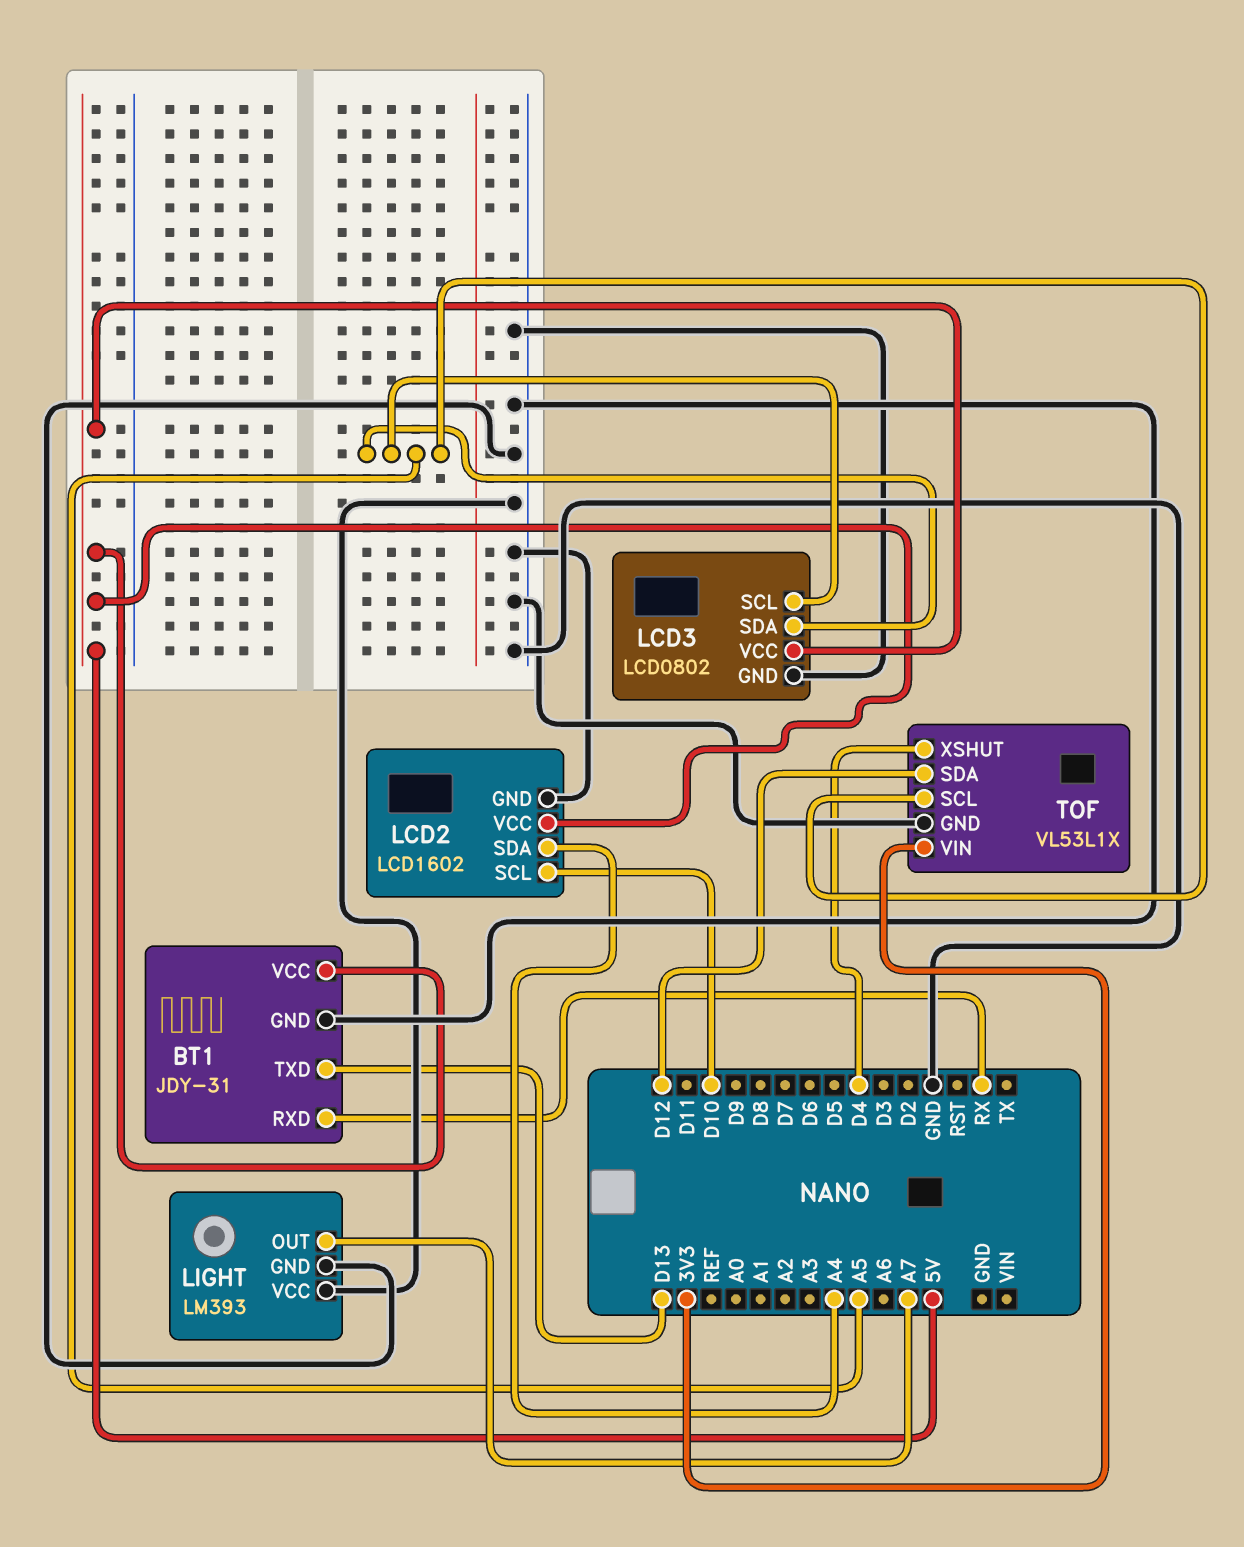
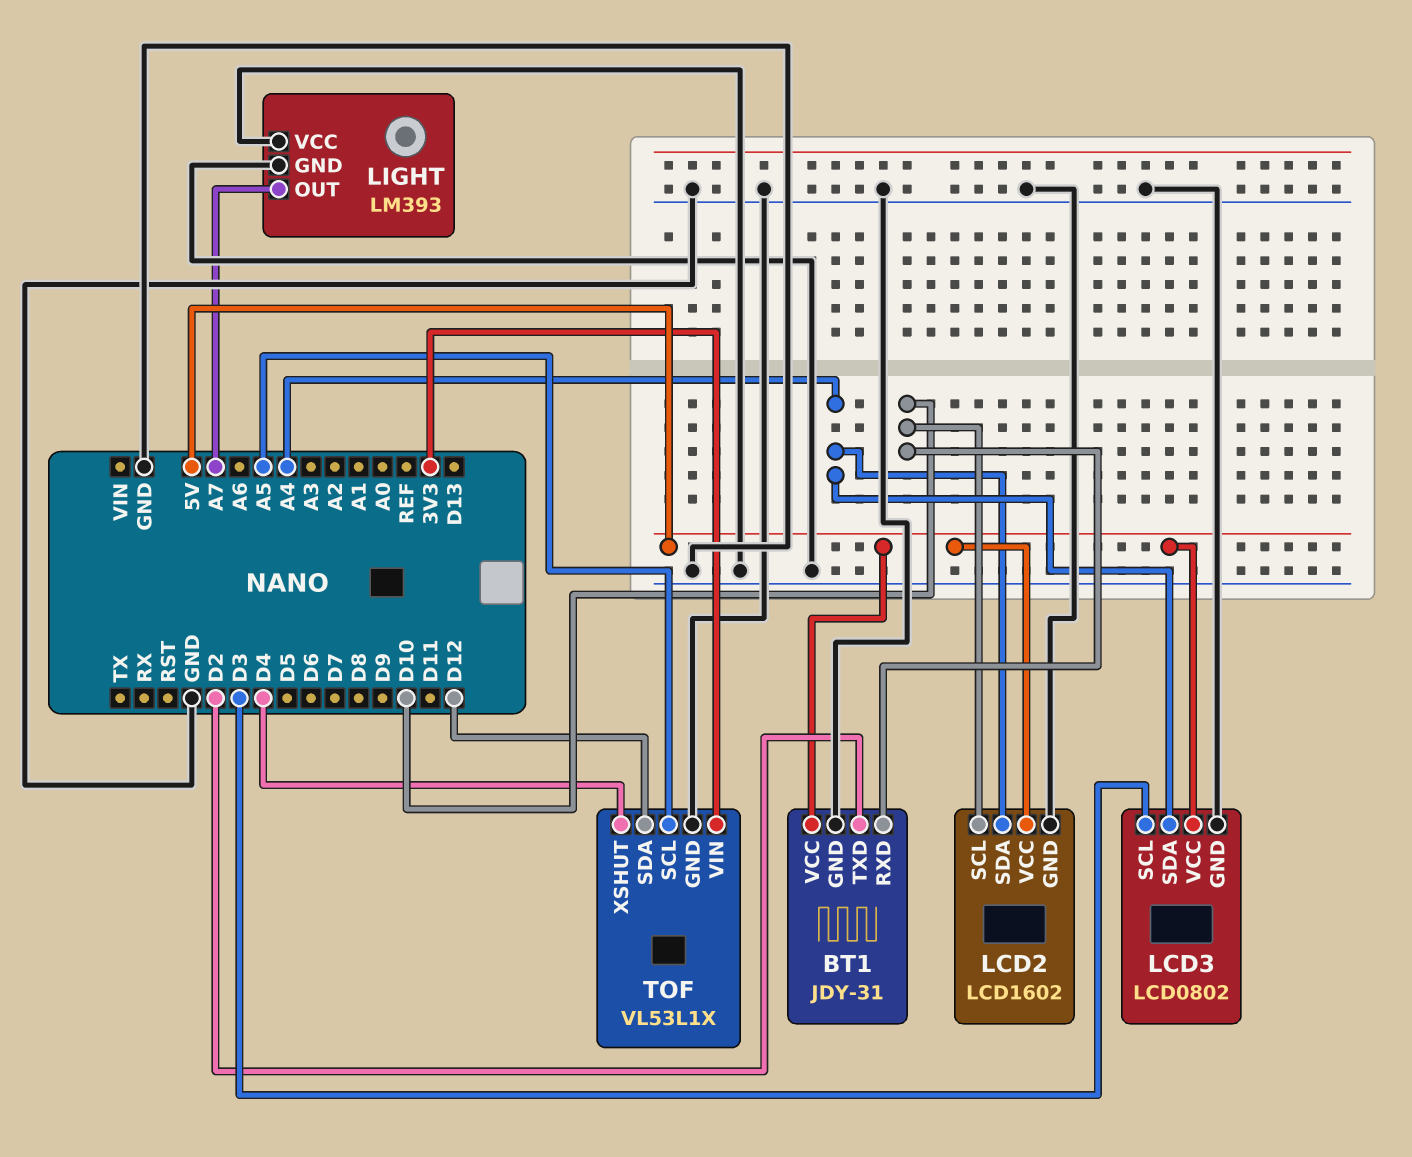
BT1 pin RXD: RX -> D10
BT1 pin TXD: D13 -> D2
LCD3 pin SCL: A5 -> D3
LCD3 pin SDA: A5 -> A4

